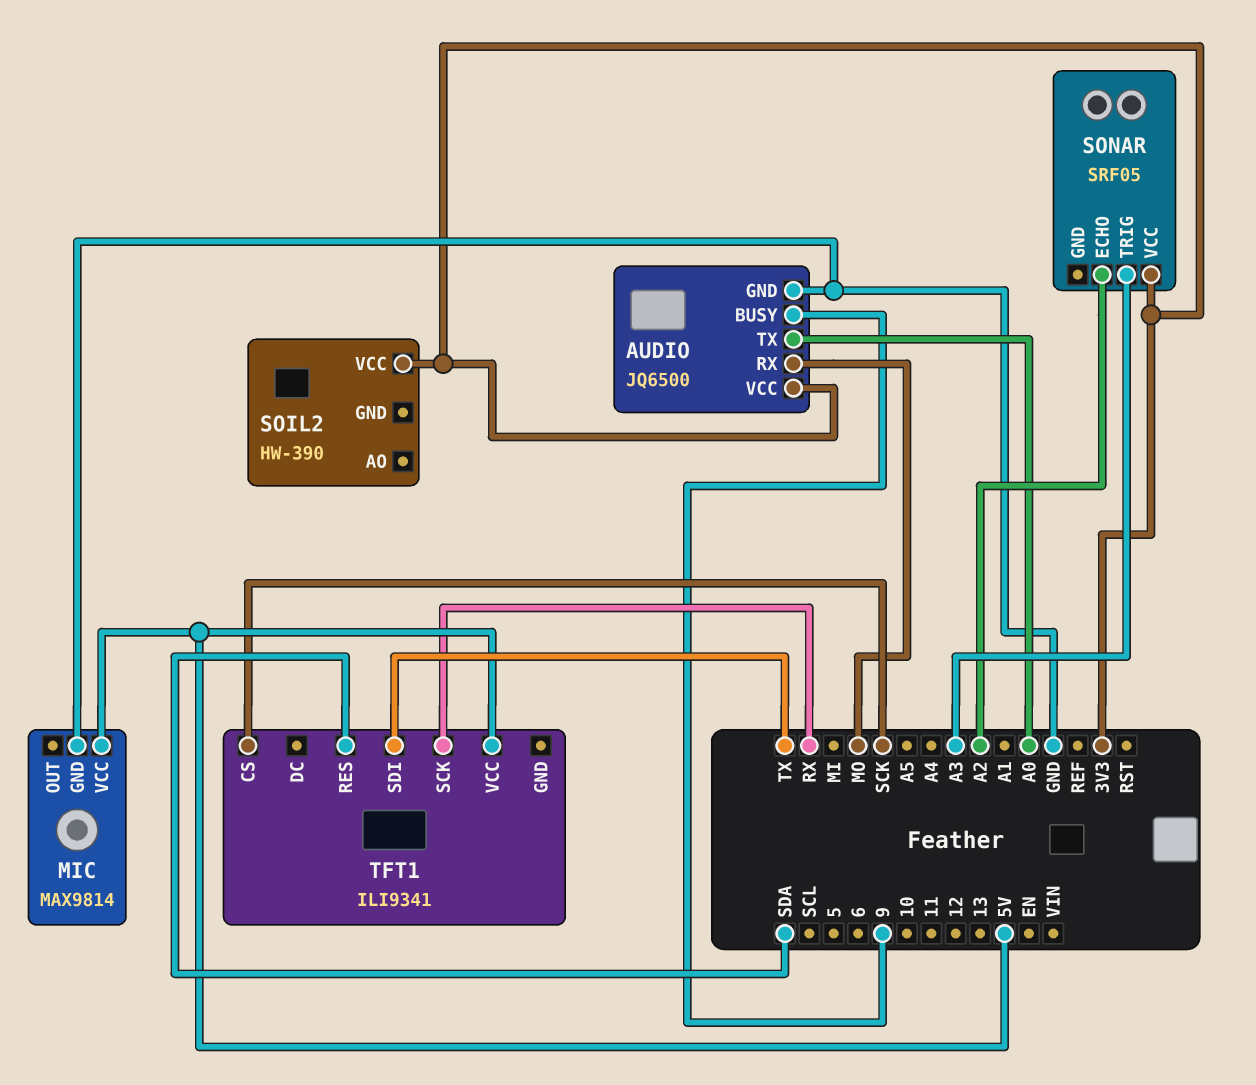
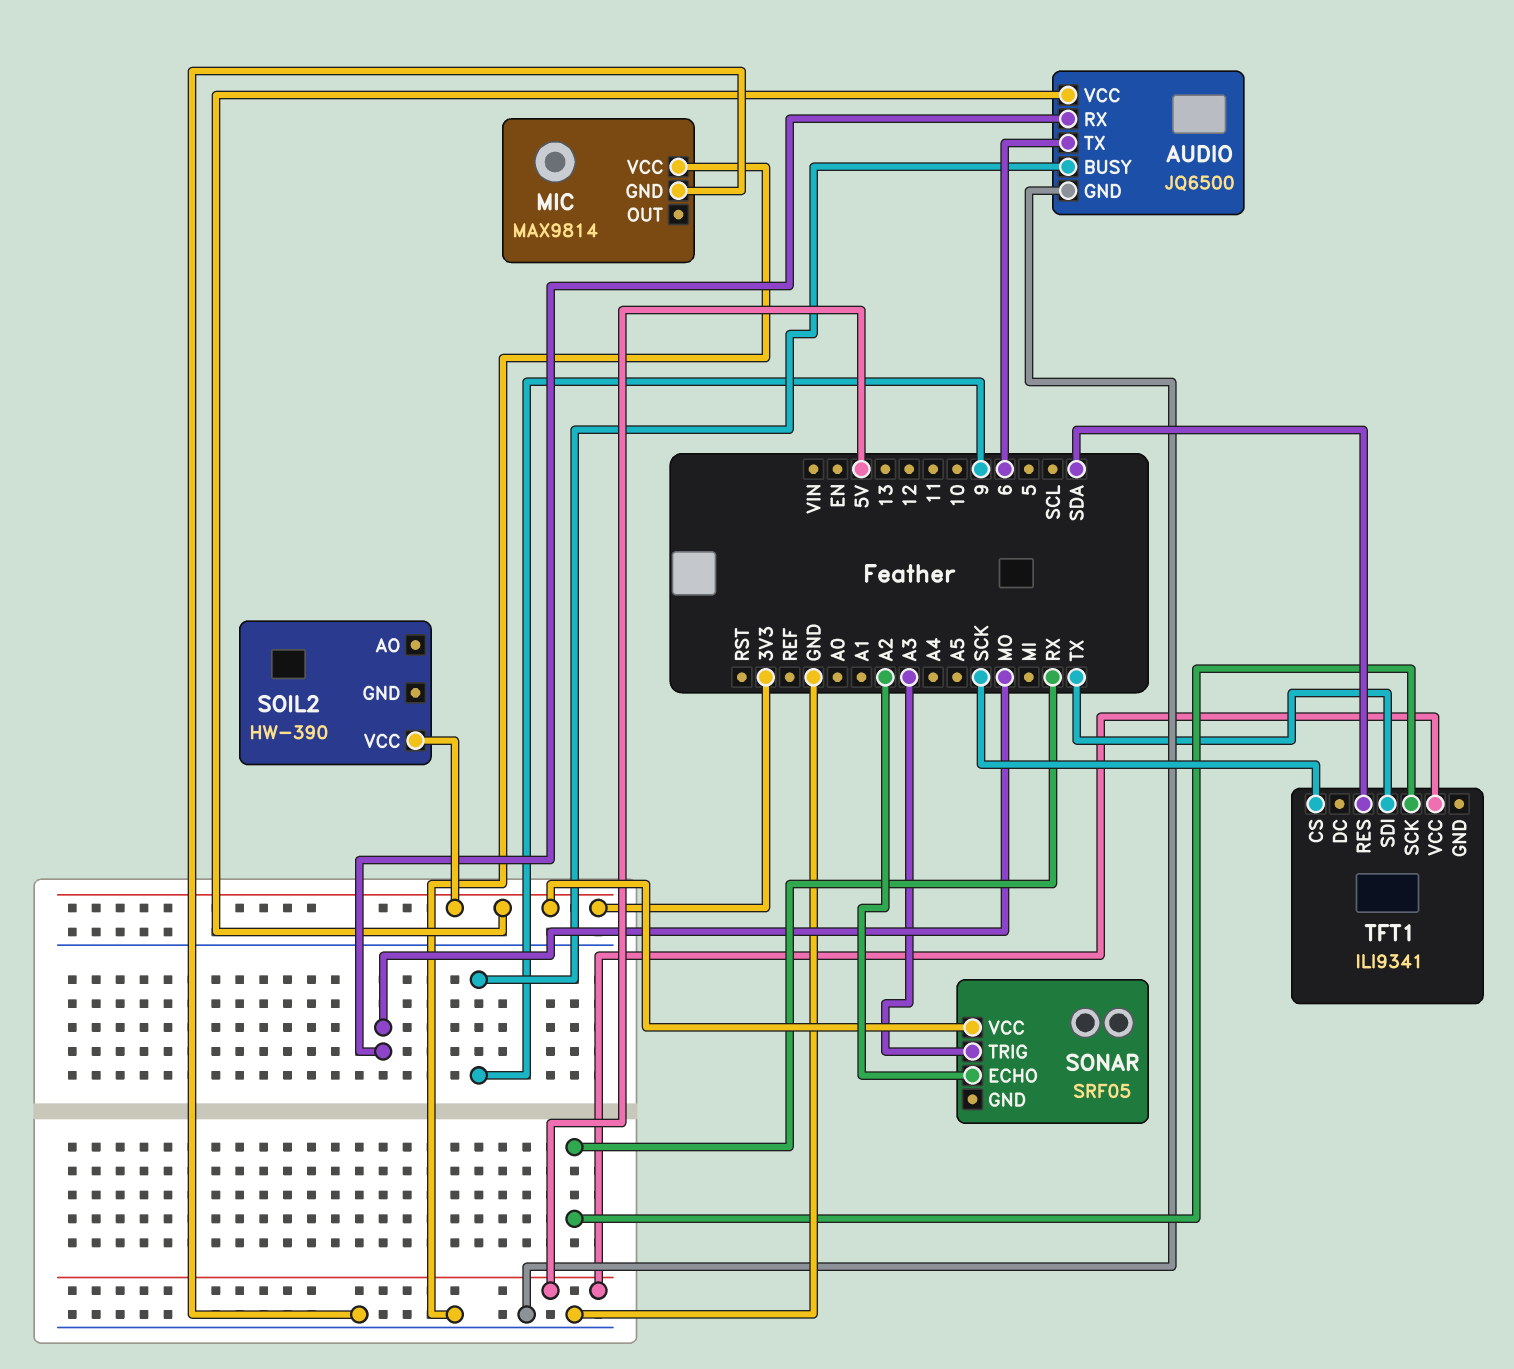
AUDIO pin TX: A0 -> 6
MIC pin VCC: 5V -> GND

